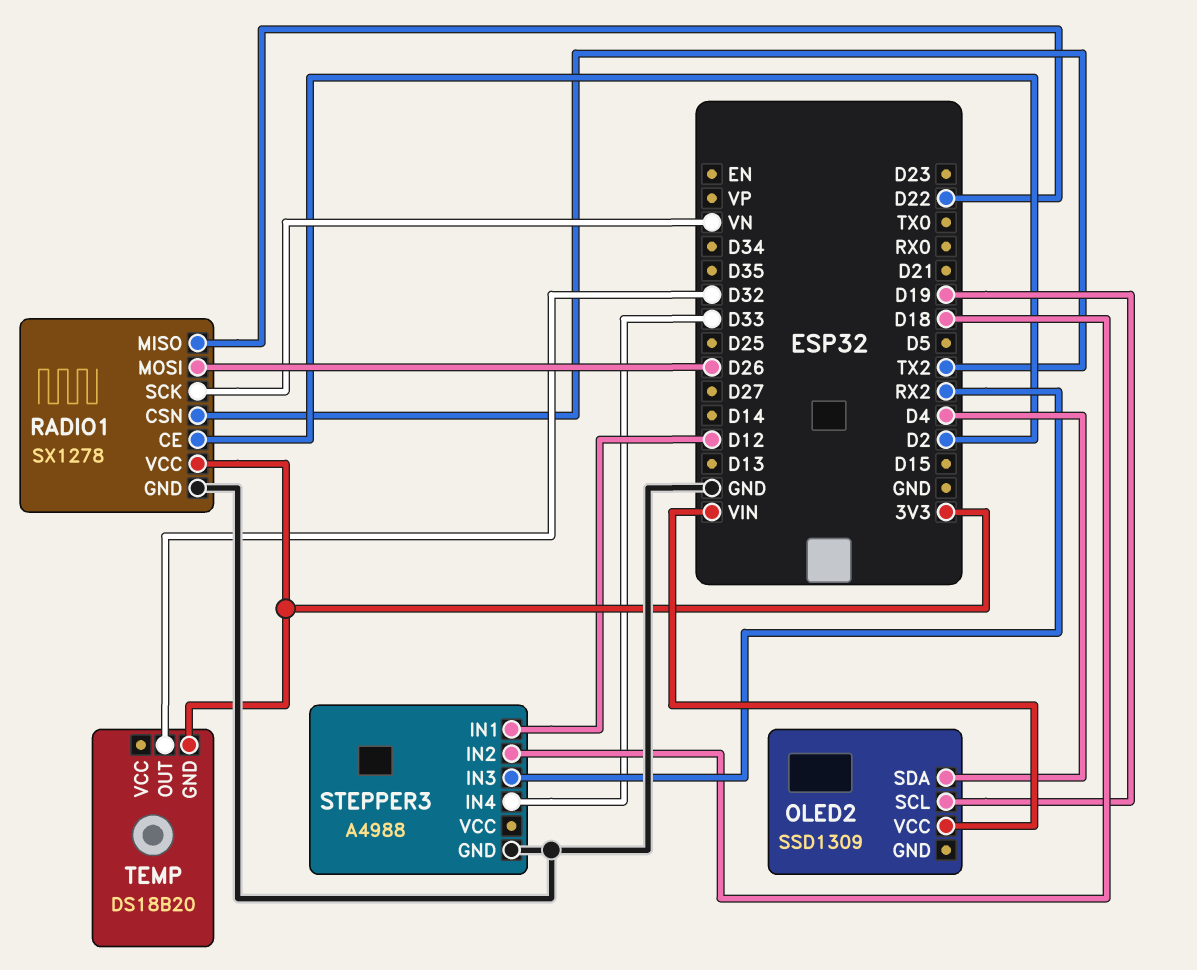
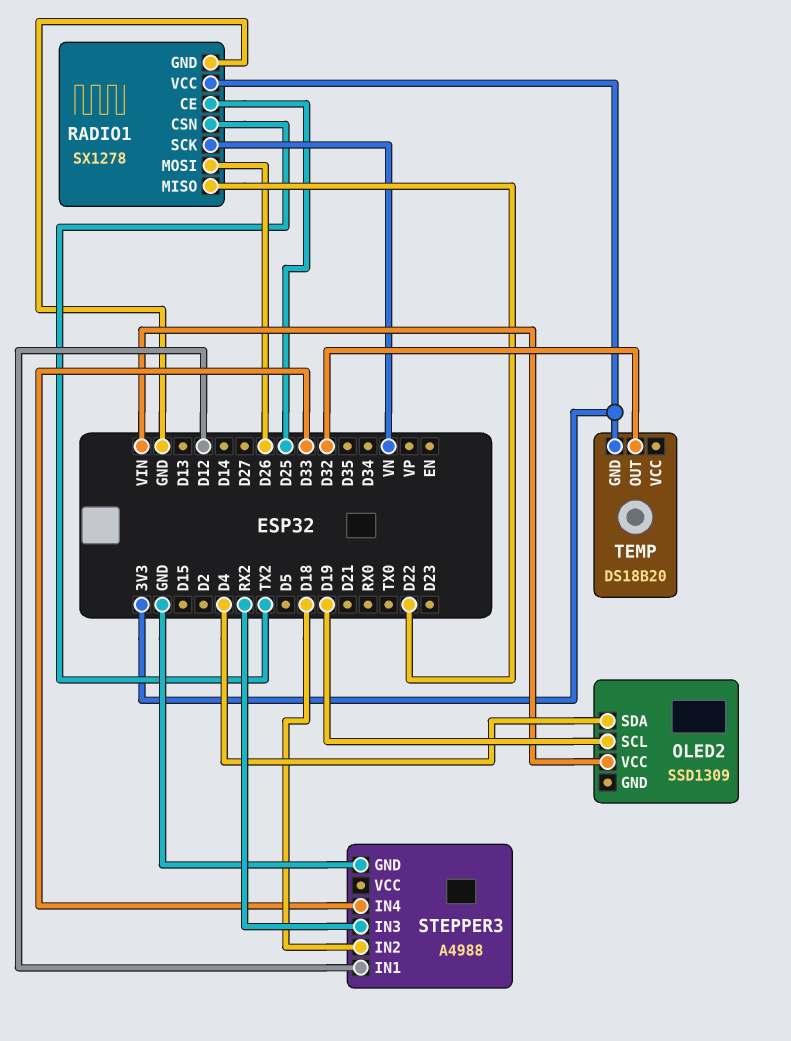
RADIO1 pin CE: D2 -> D25

